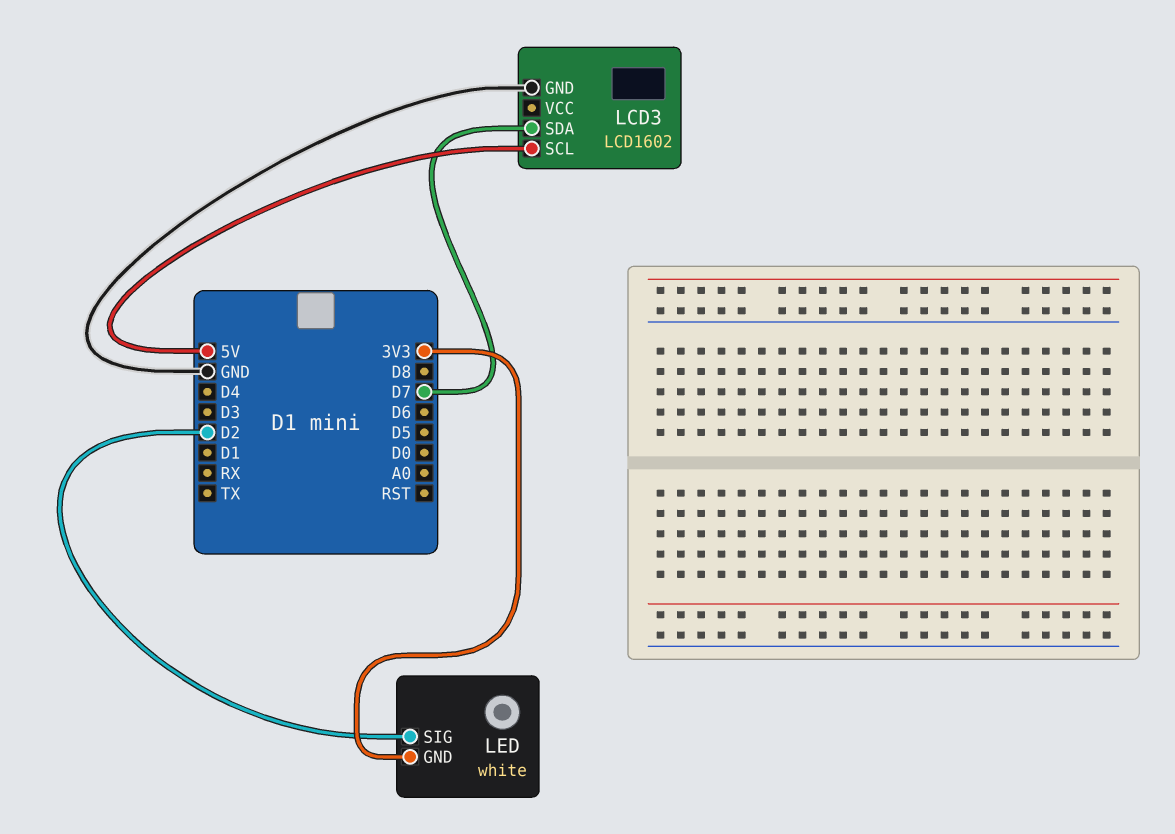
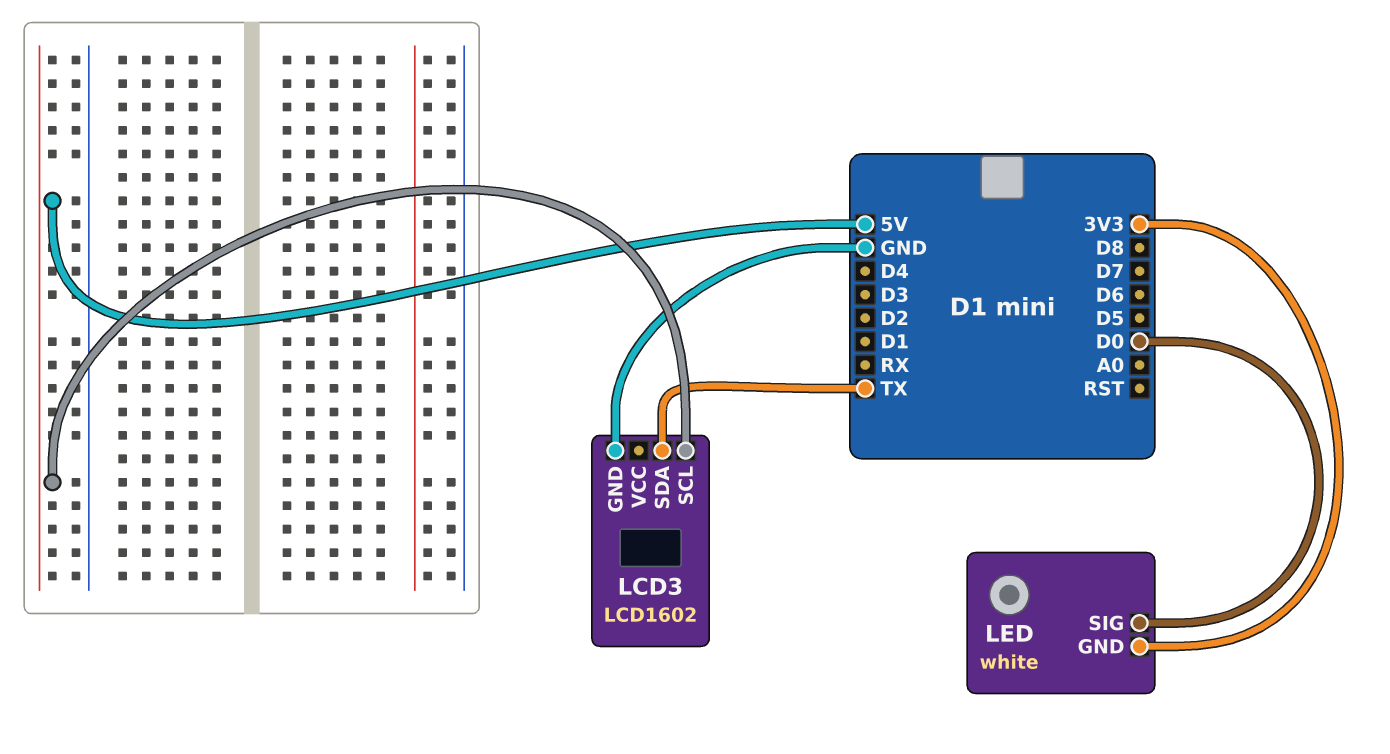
LCD3 pin SDA: D7 -> TX
LED pin SIG: D2 -> D0

